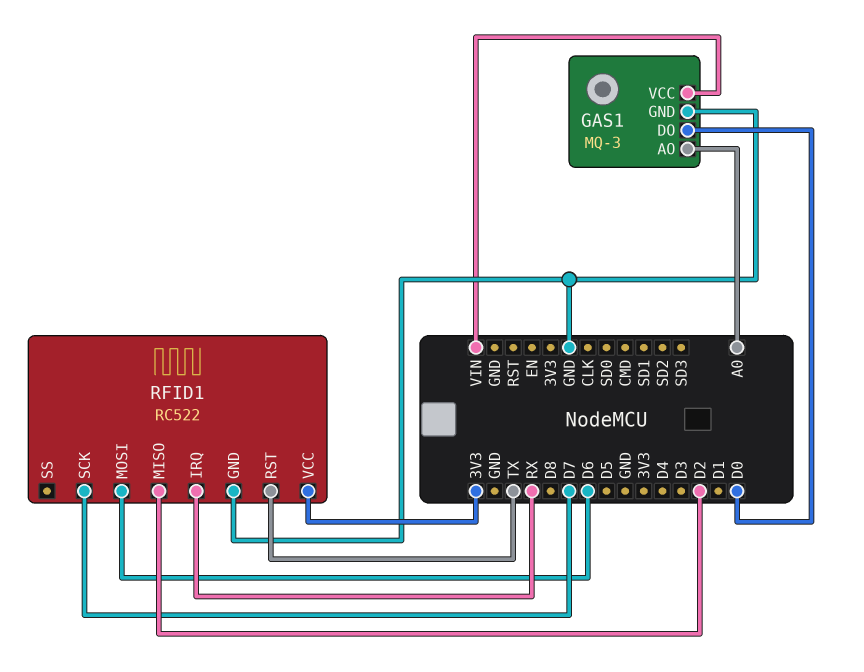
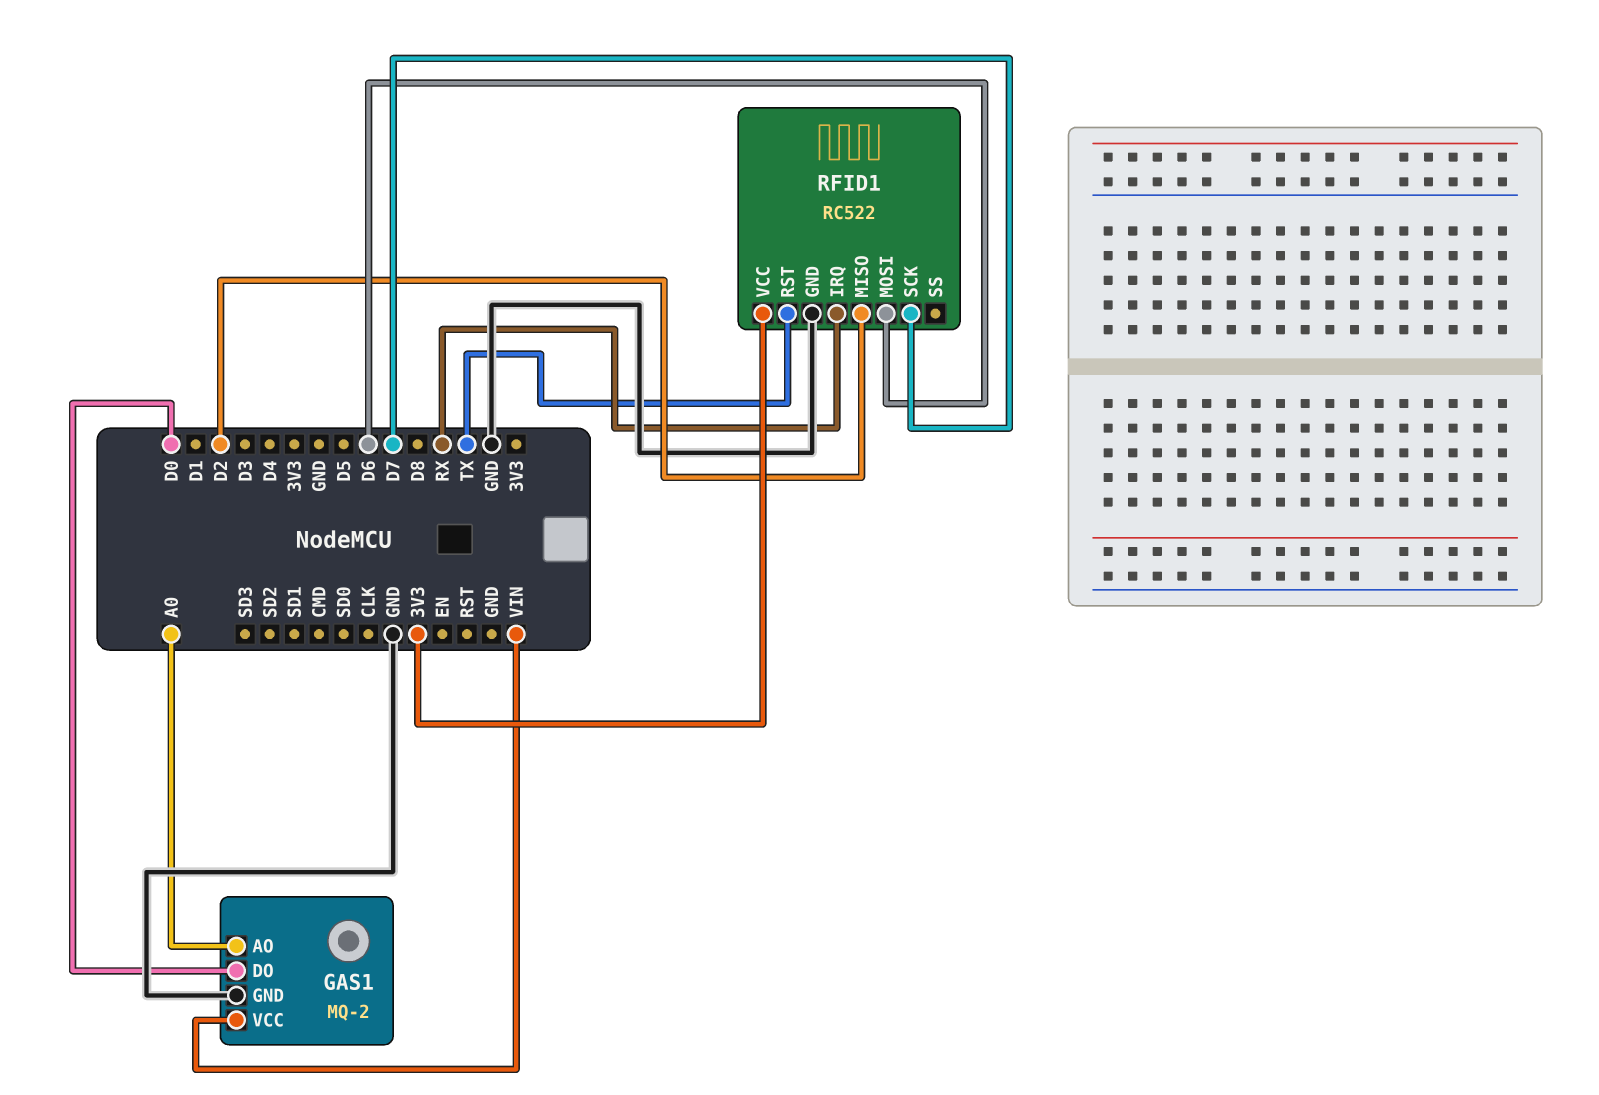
GAS1: MQ-3 -> MQ-2

